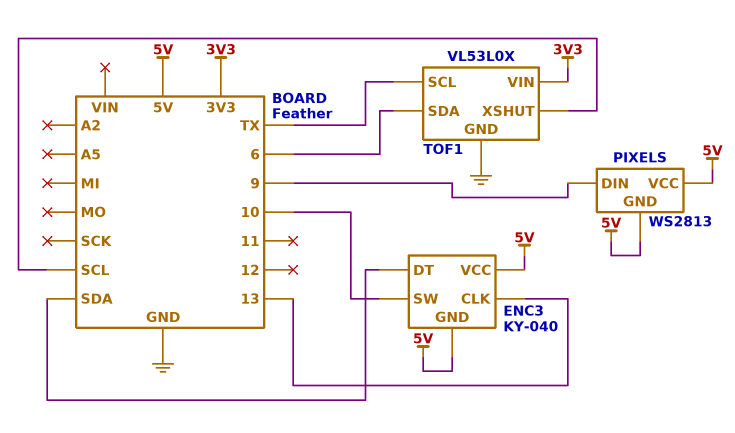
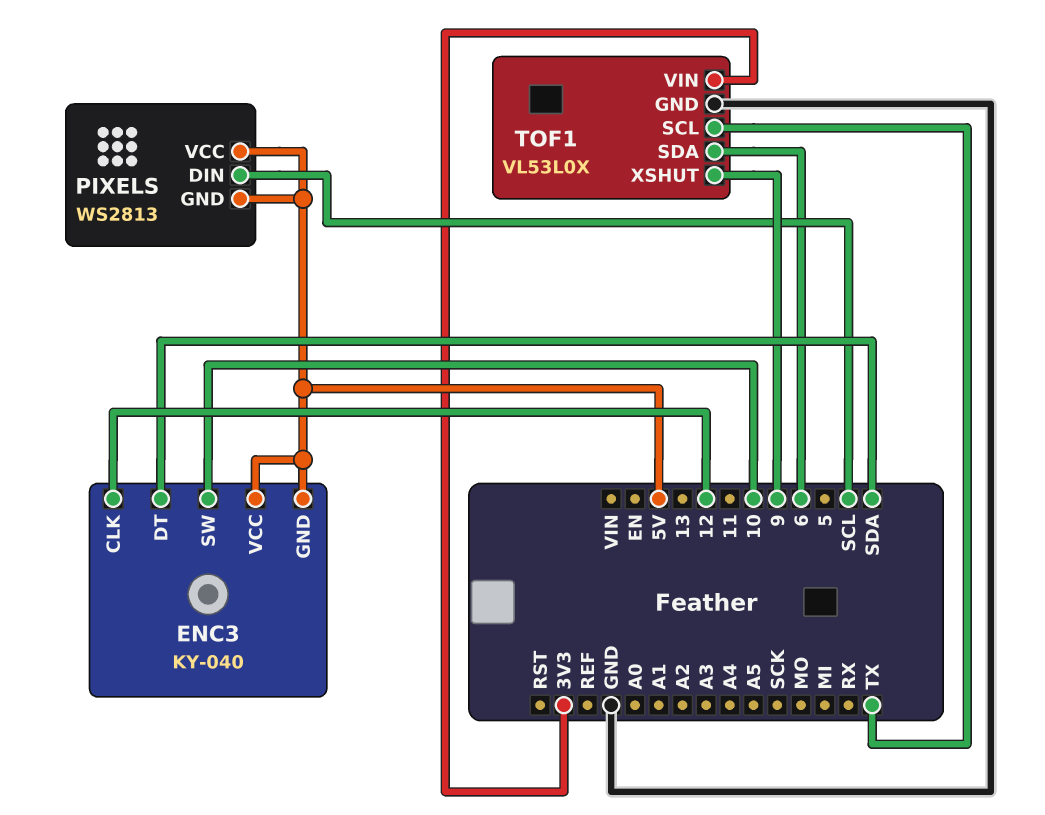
ENC3 pin CLK: 13 -> 12
PIXELS pin DIN: 9 -> SCL
TOF1 pin XSHUT: SCL -> 9

